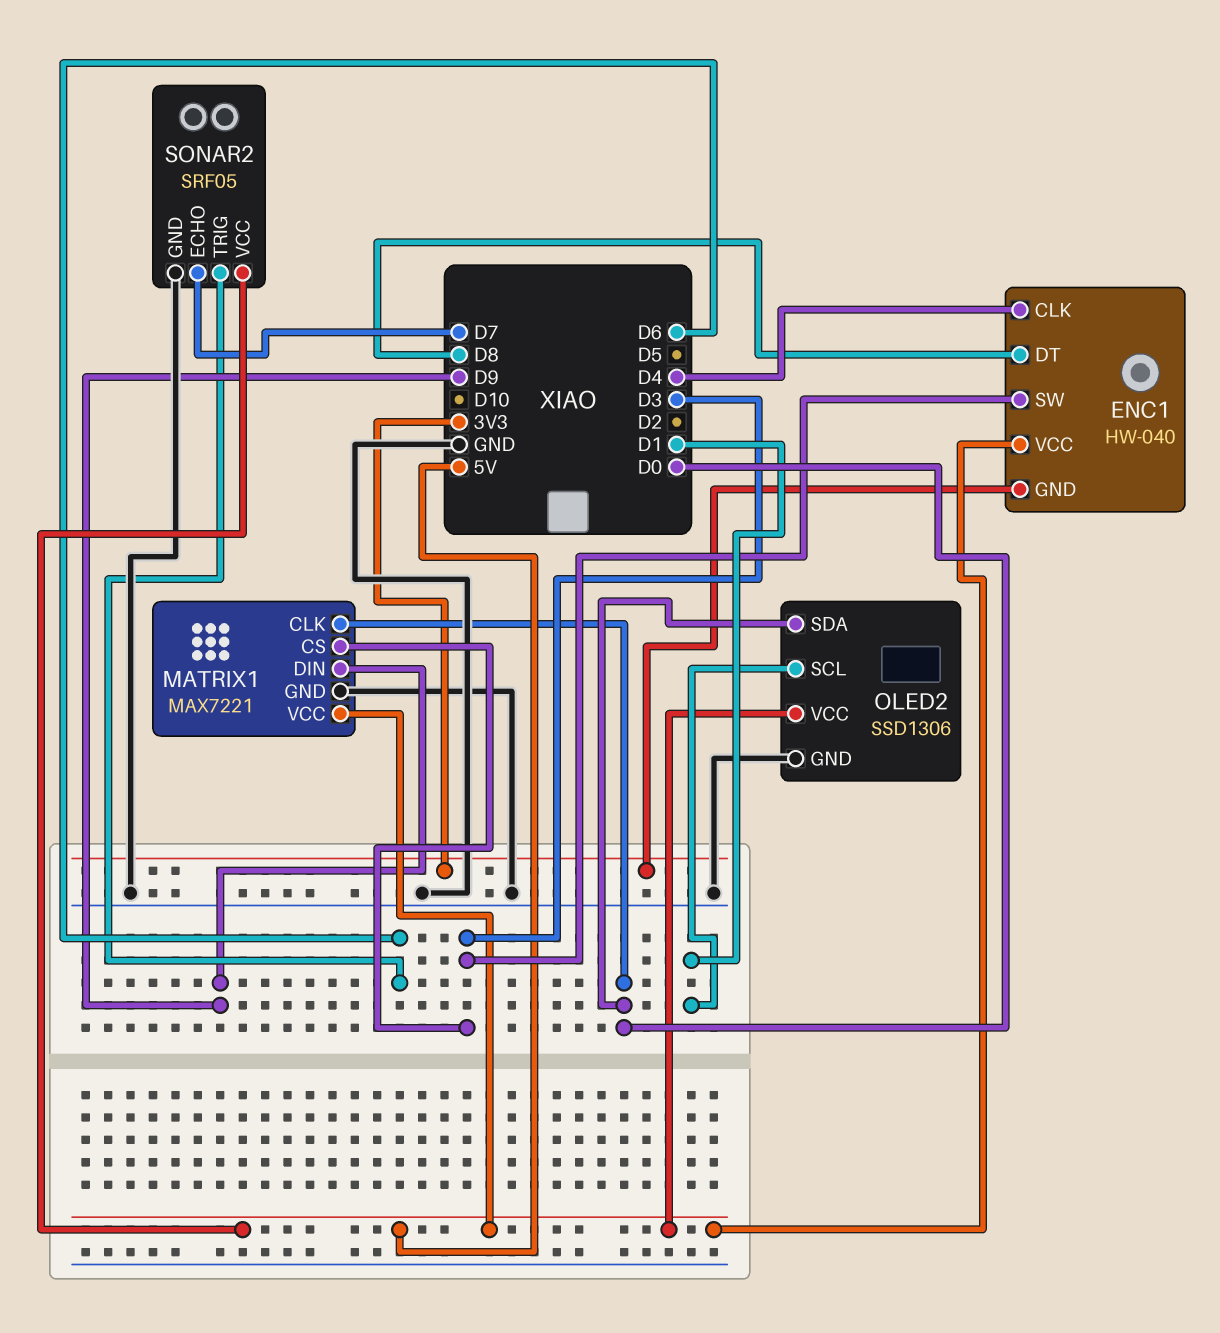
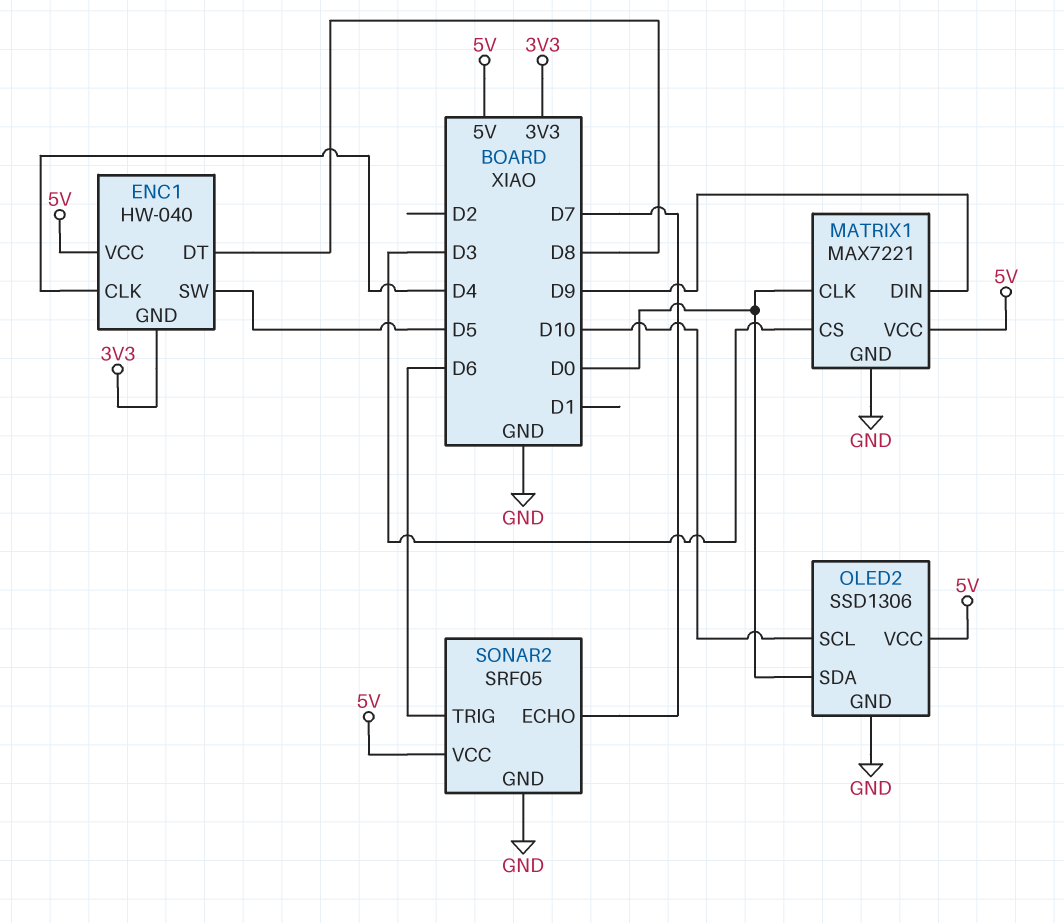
ENC1 pin SW: D3 -> D5
OLED2 pin SCL: D1 -> D10

